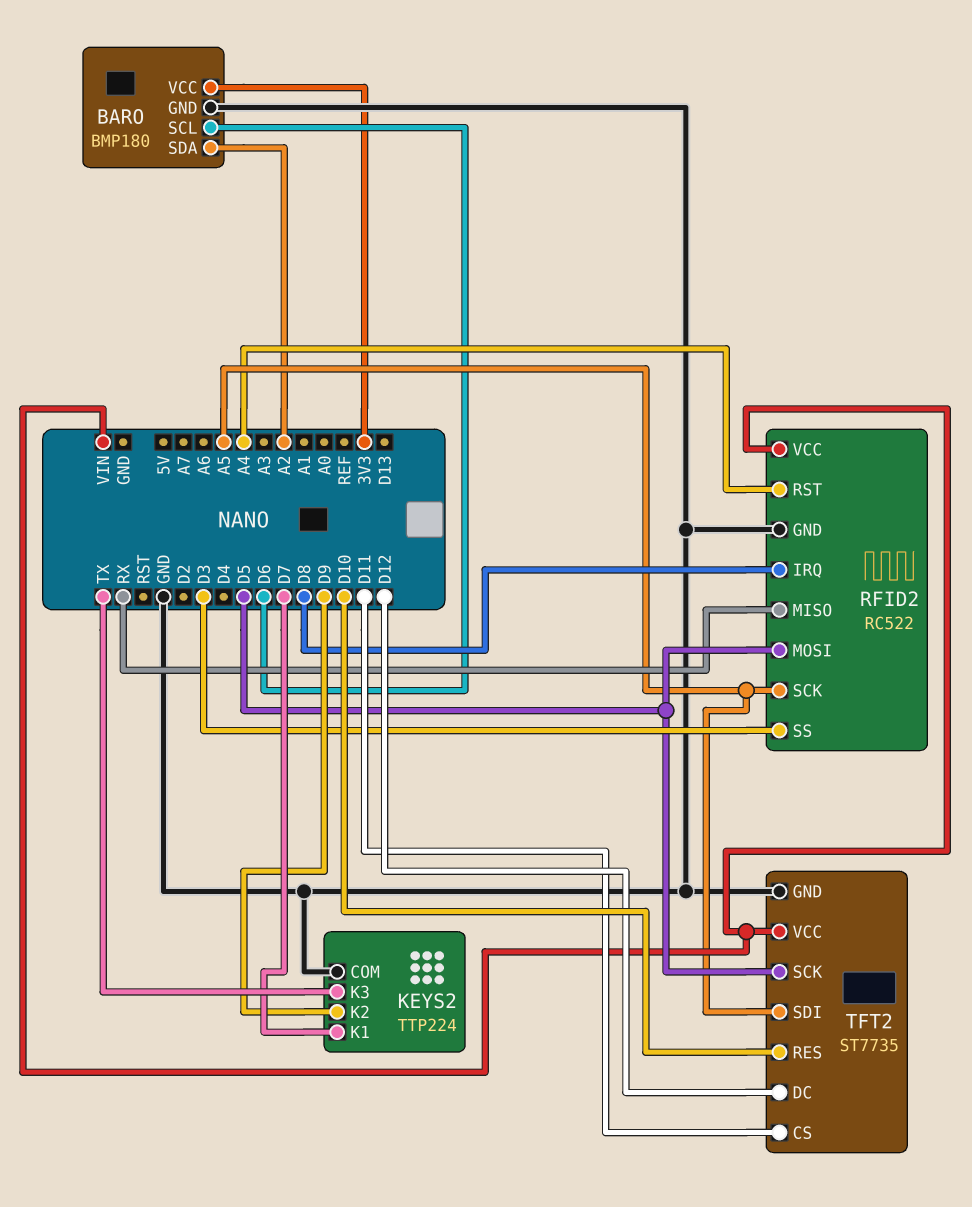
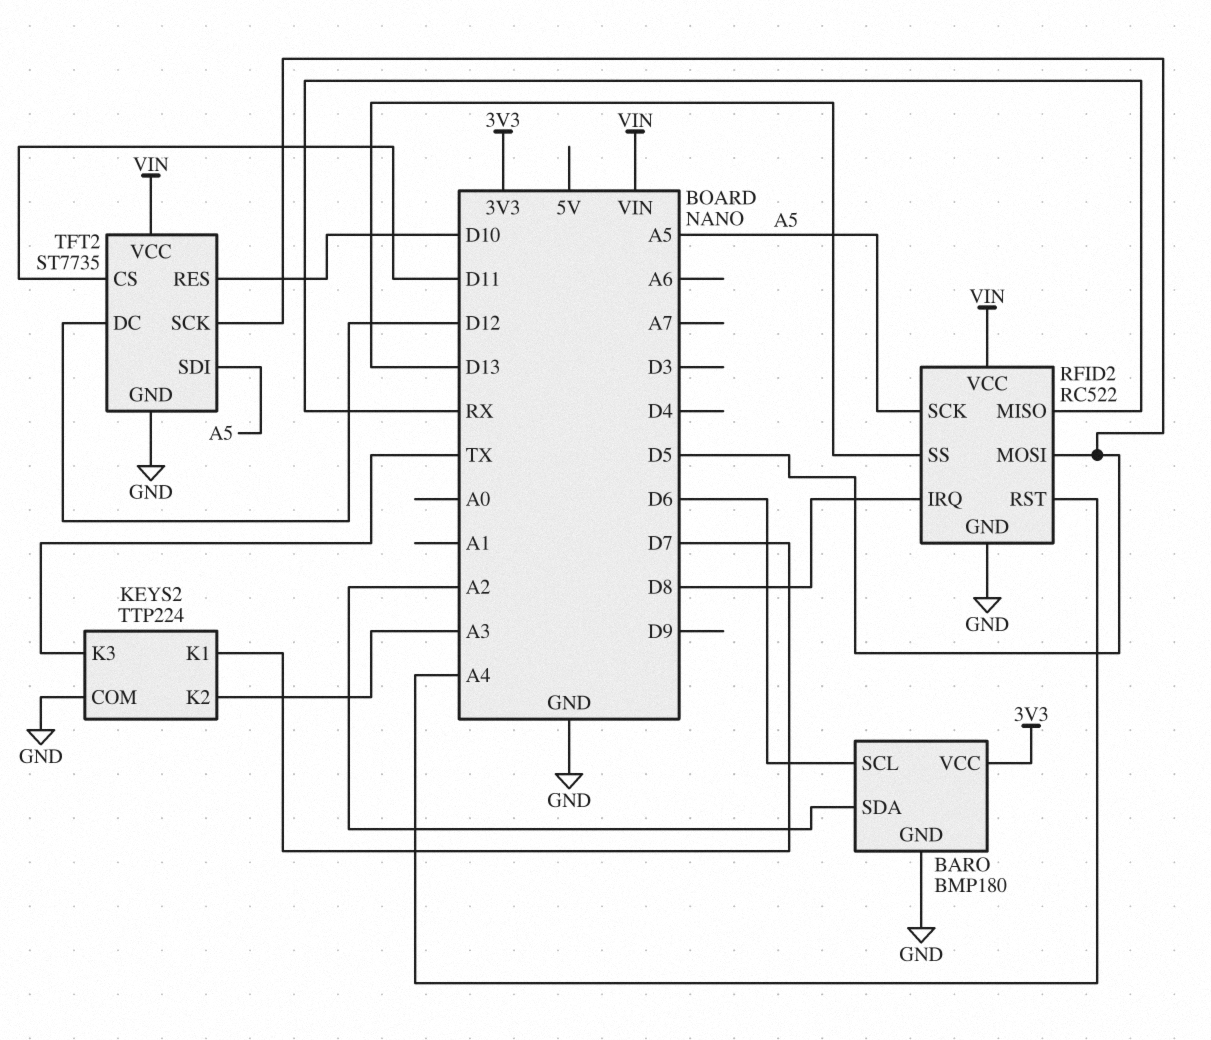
KEYS2 pin K2: D9 -> A3
RFID2 pin SS: D3 -> D13

